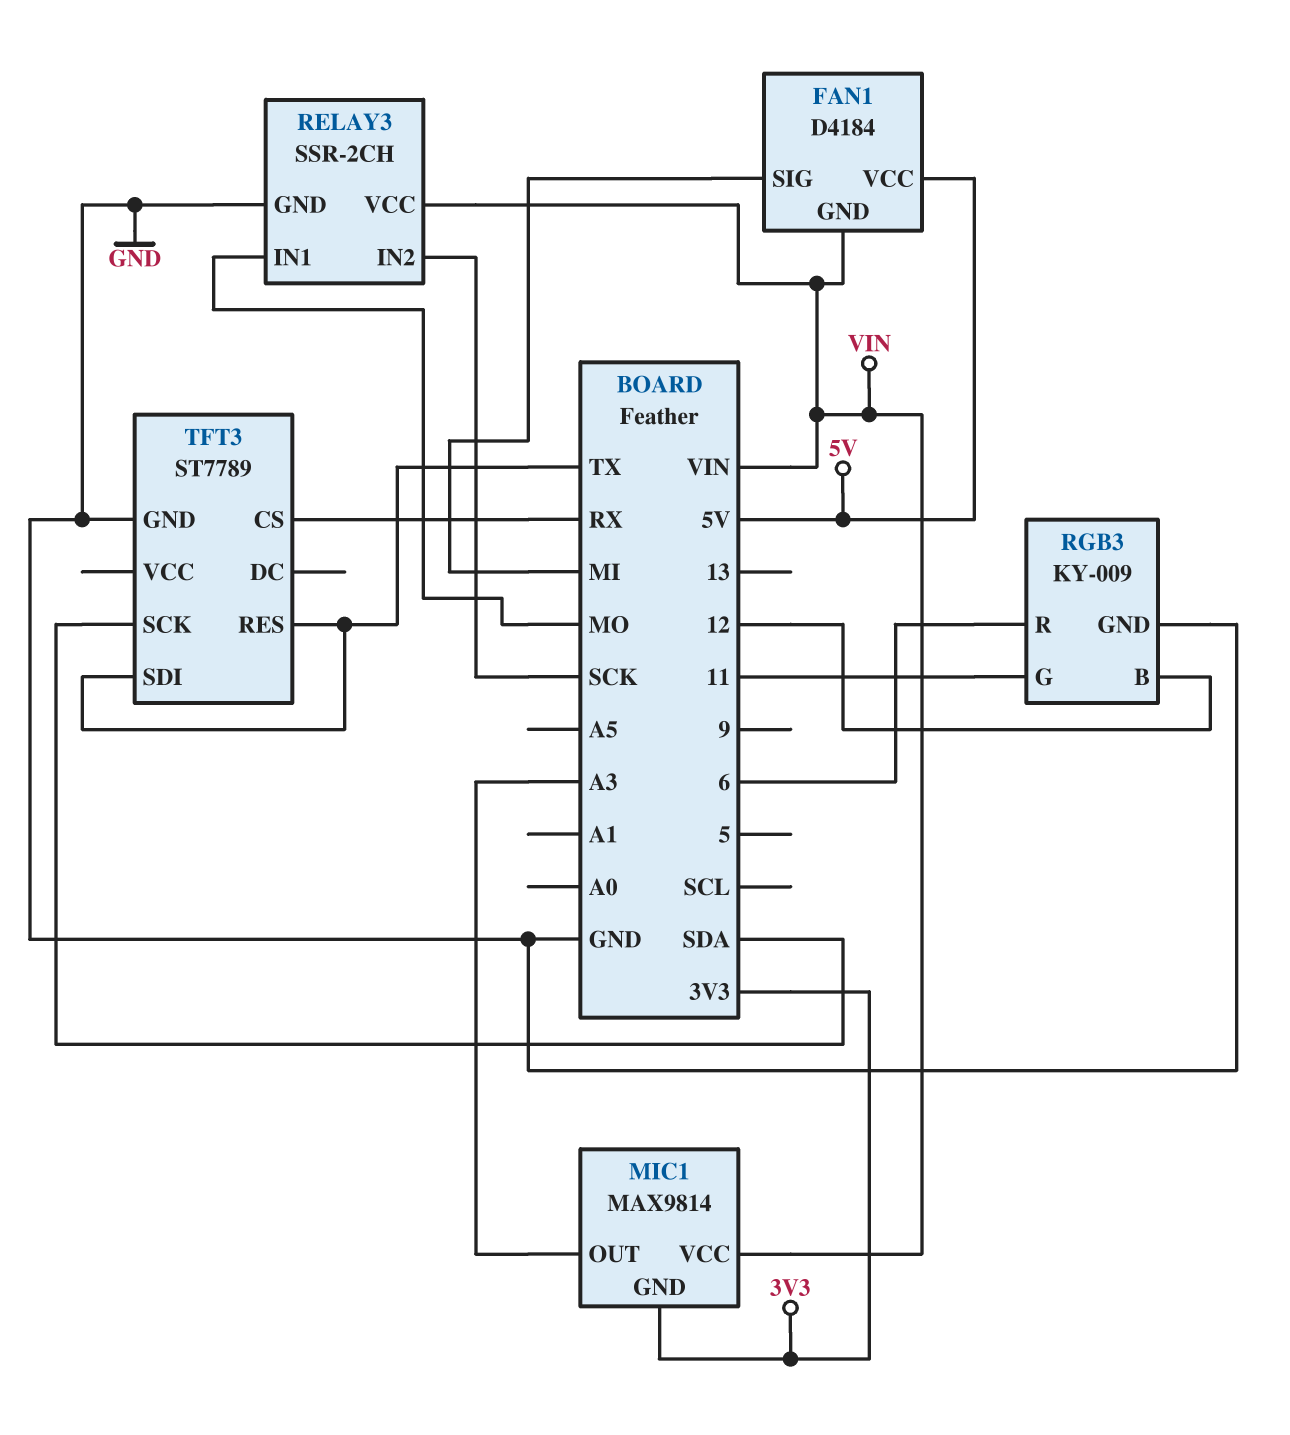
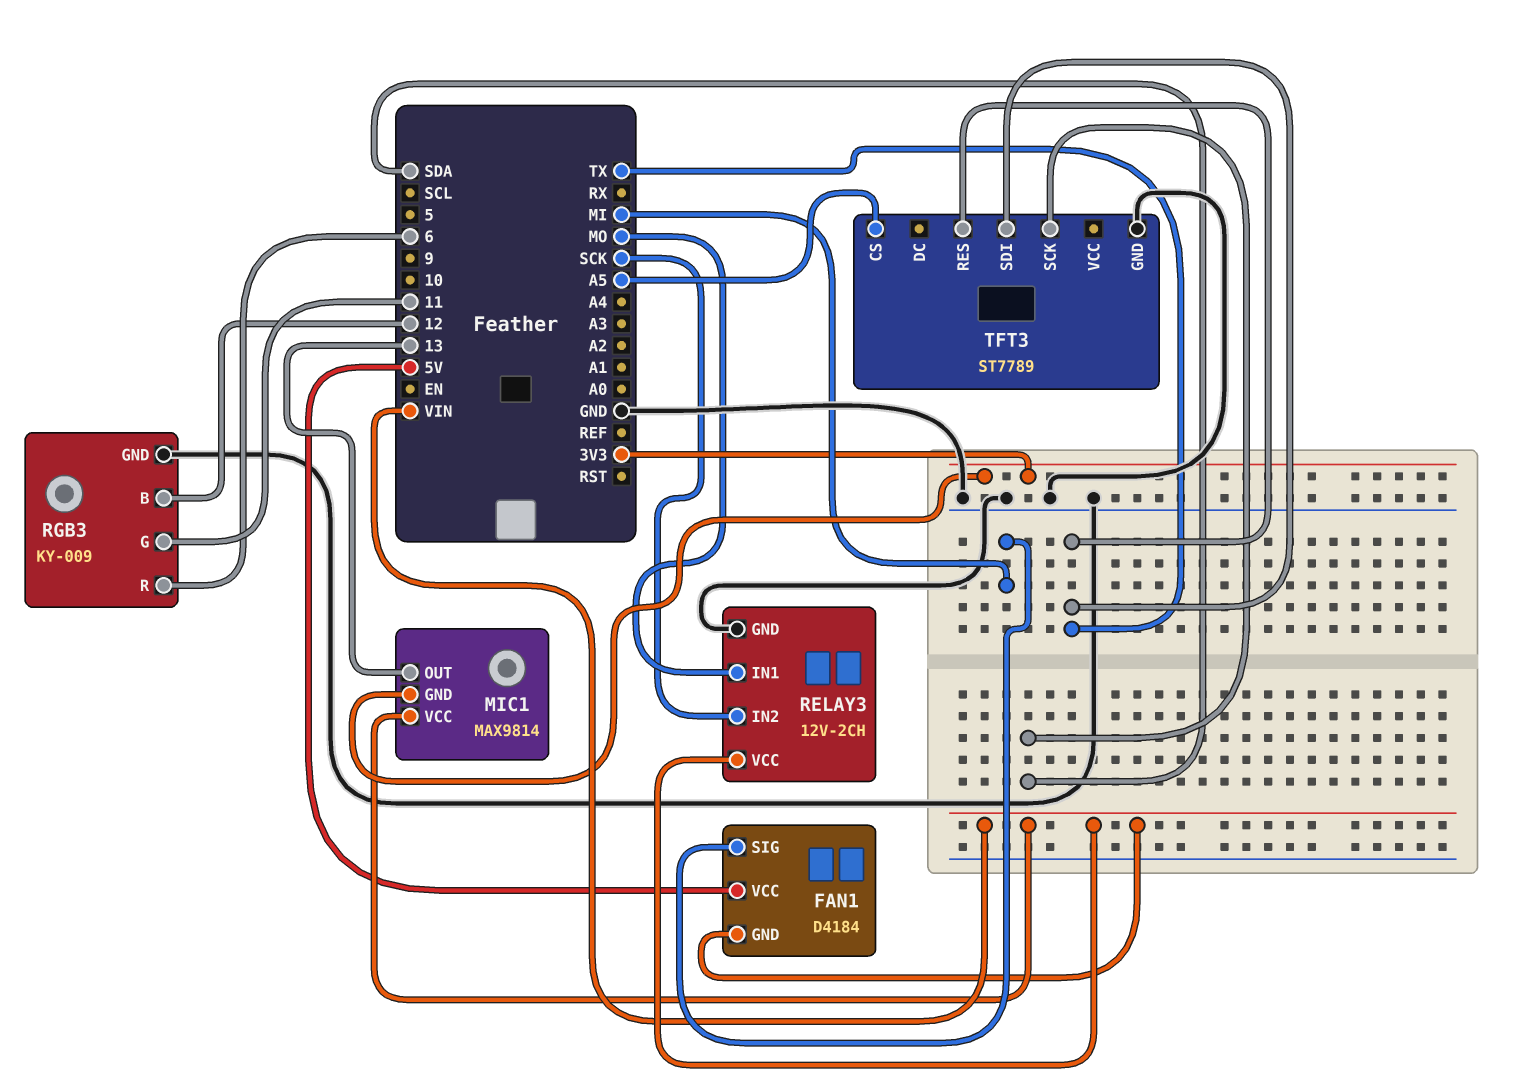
MIC1 pin OUT: A3 -> 13
RELAY3: SSR-2CH -> 12V-2CH
TFT3 pin CS: RX -> A5

